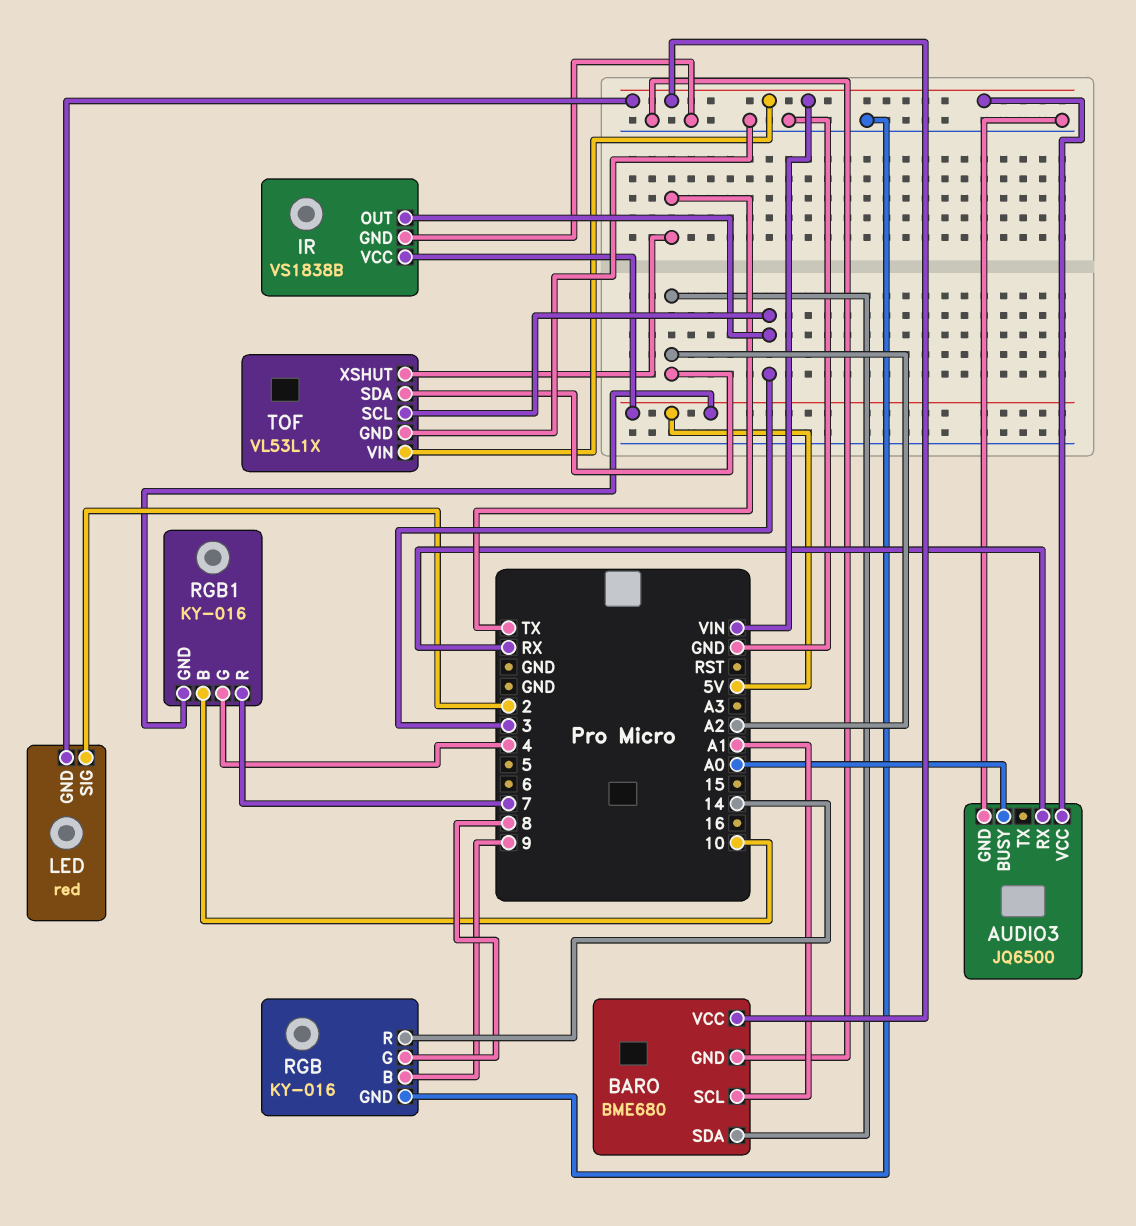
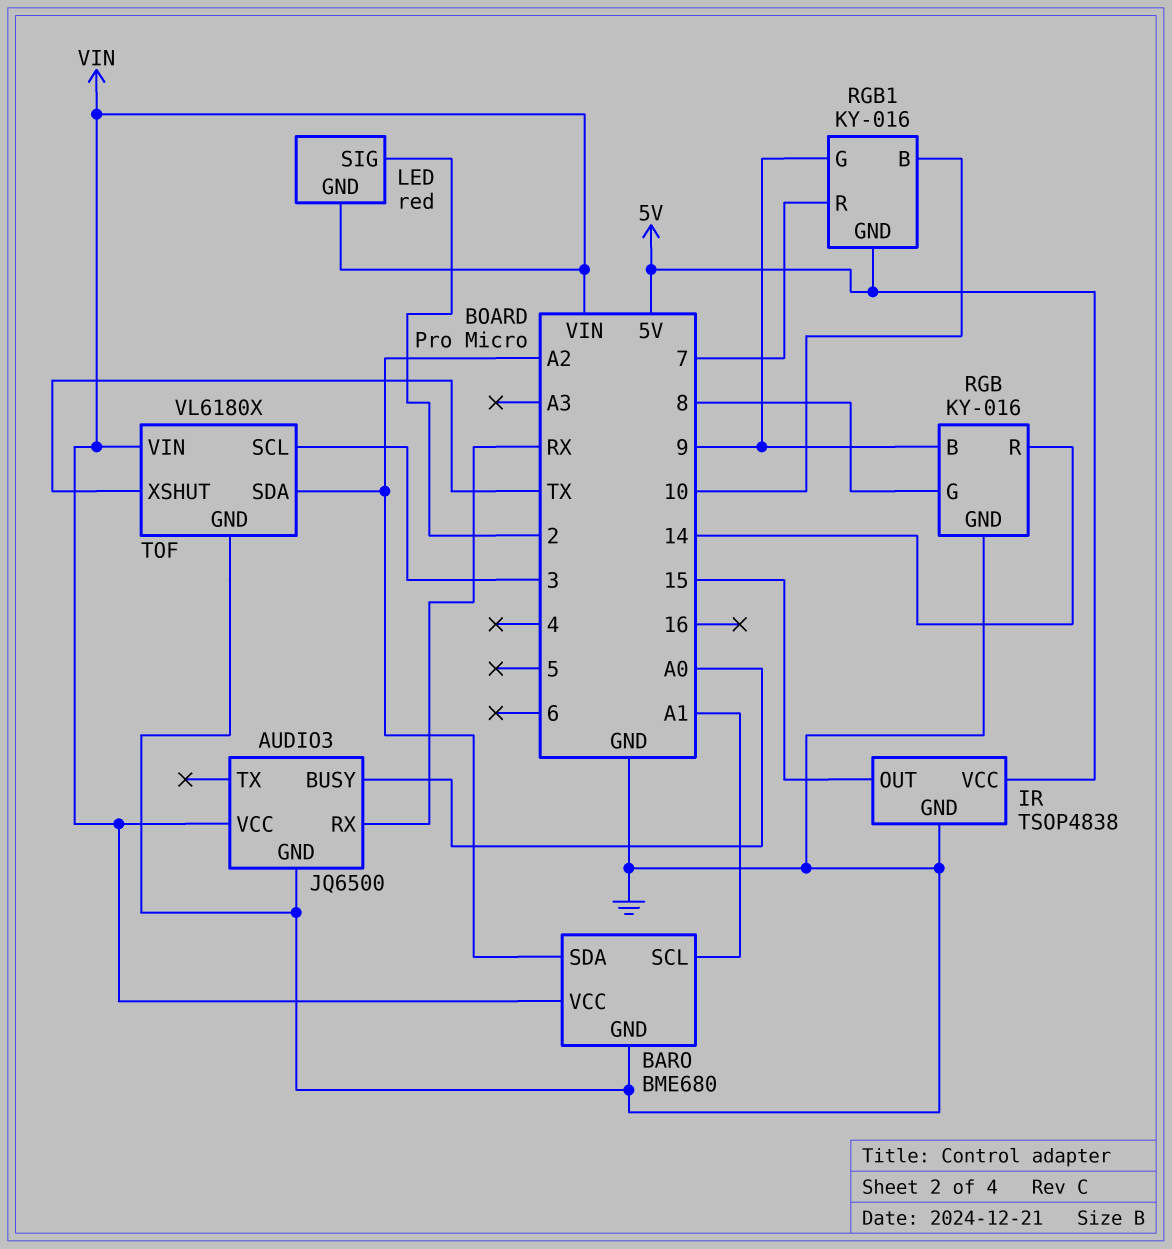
IR: VS1838B -> TSOP4838
IR pin OUT: 3 -> 15
RGB1 pin G: 4 -> 9
TOF: VL53L1X -> VL6180X

